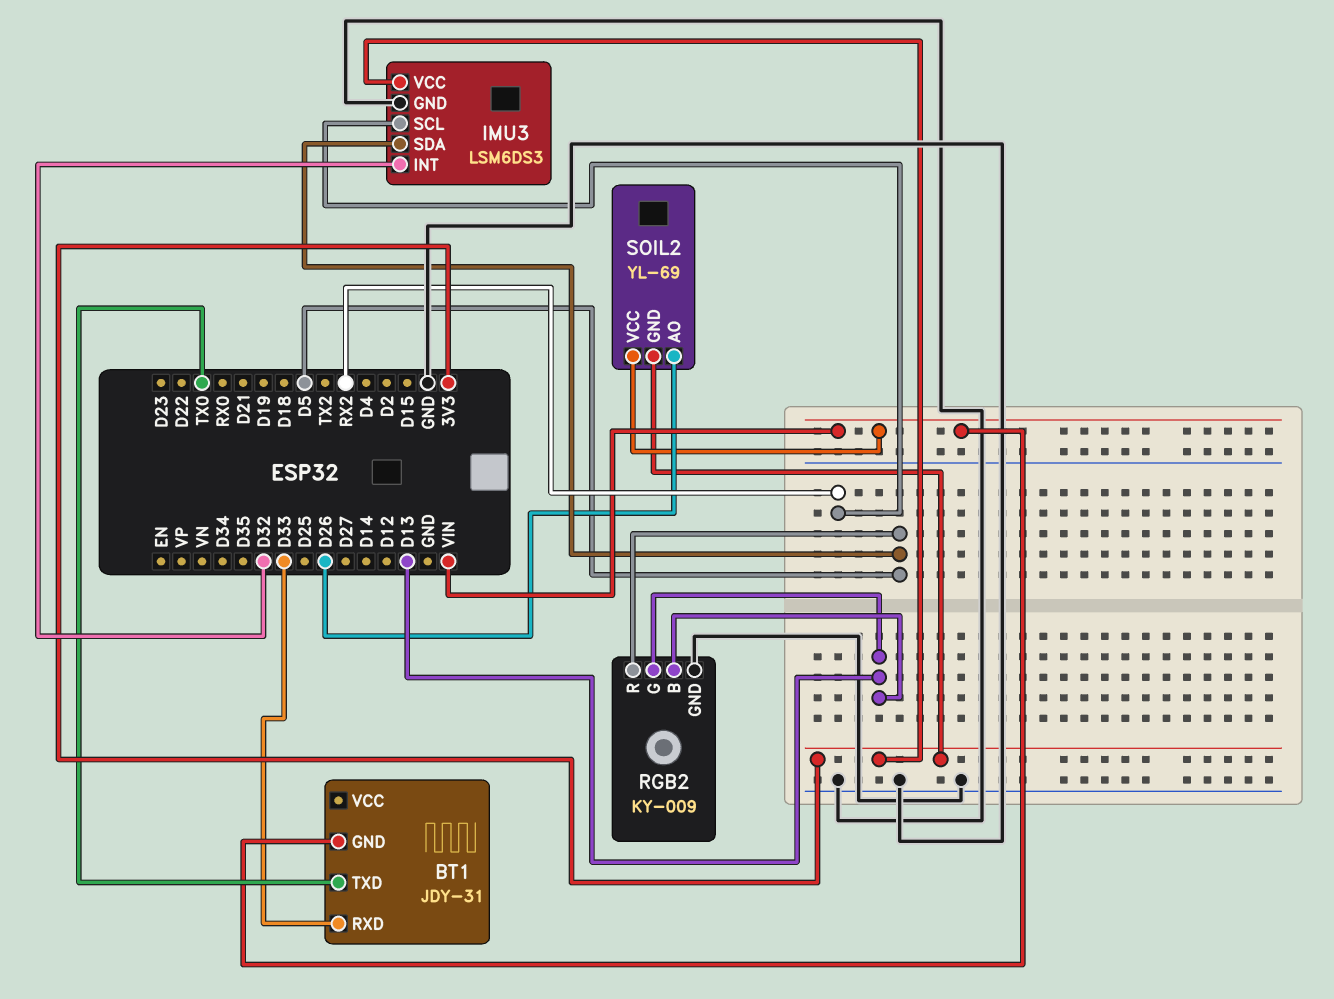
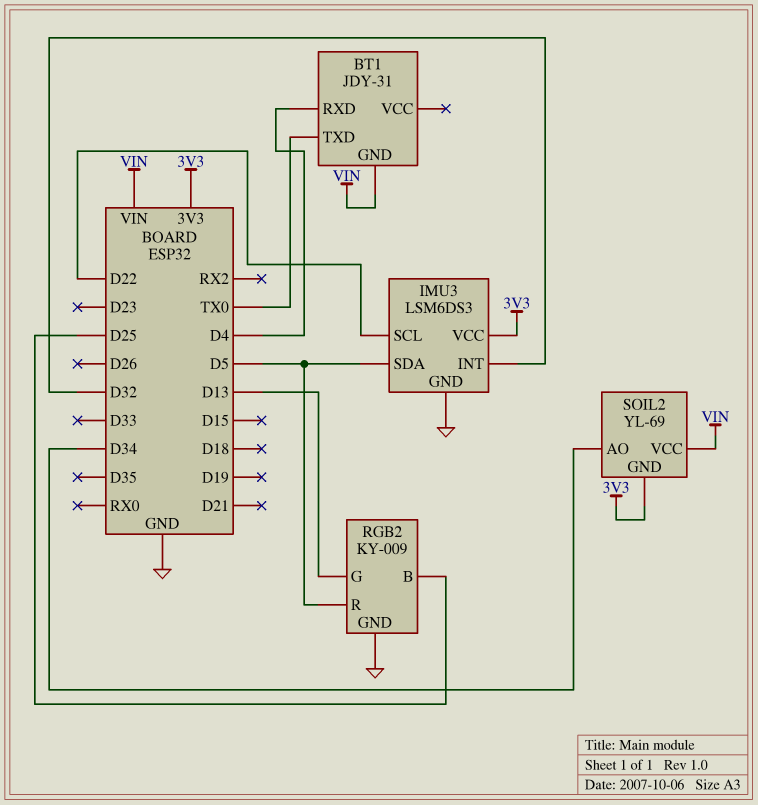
BT1 pin RXD: D33 -> D4
IMU3 pin SCL: RX2 -> D22
RGB2 pin B: D13 -> D25
SOIL2 pin AO: D26 -> D34

